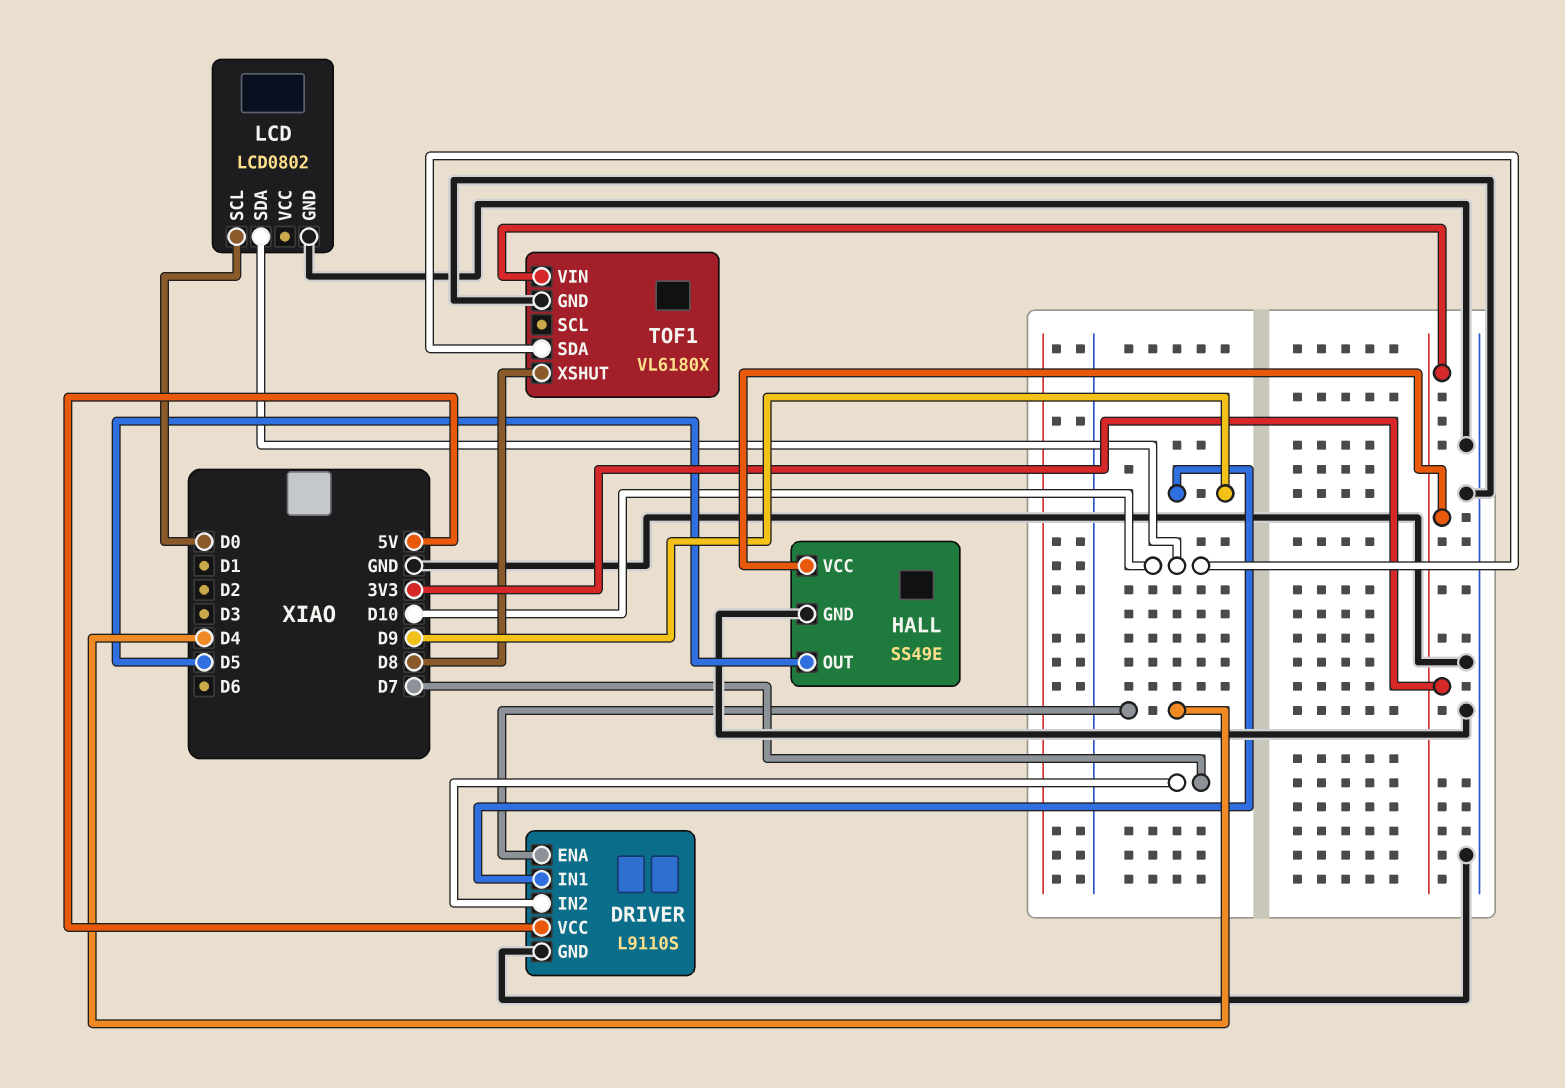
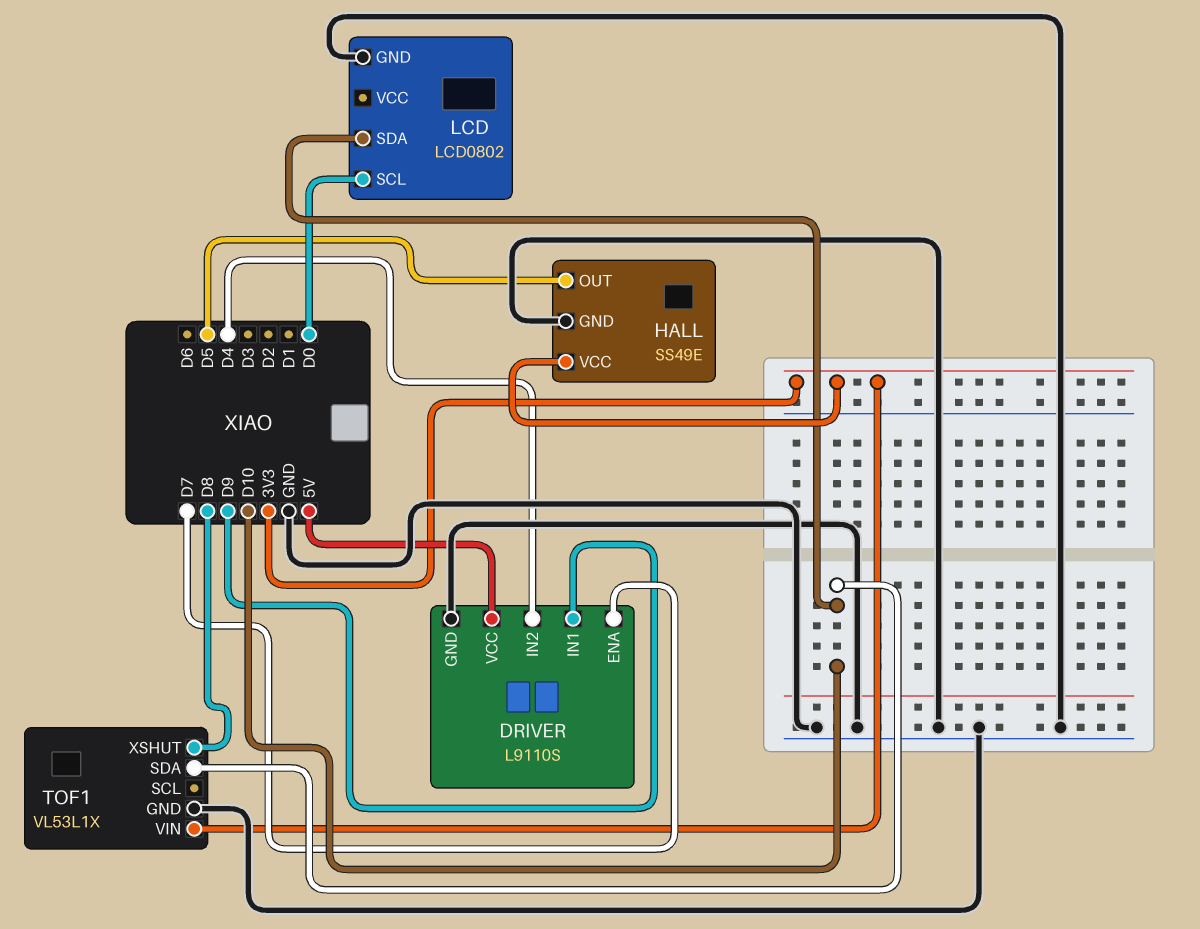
DRIVER pin ENA: D4 -> D7
DRIVER pin IN2: D7 -> D4
TOF1: VL6180X -> VL53L1X

